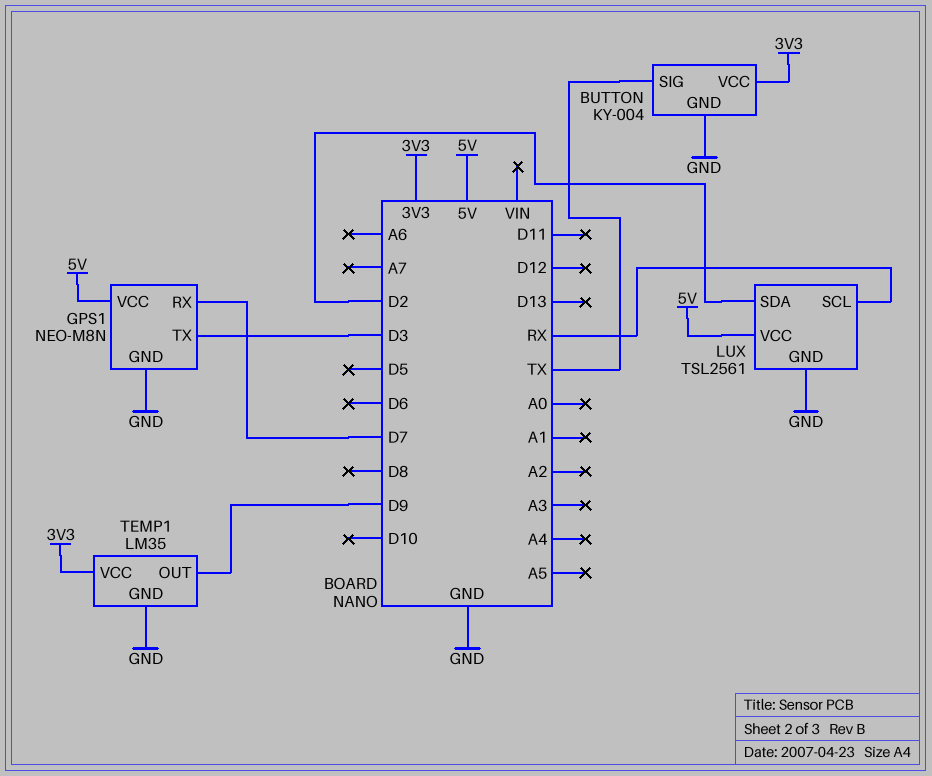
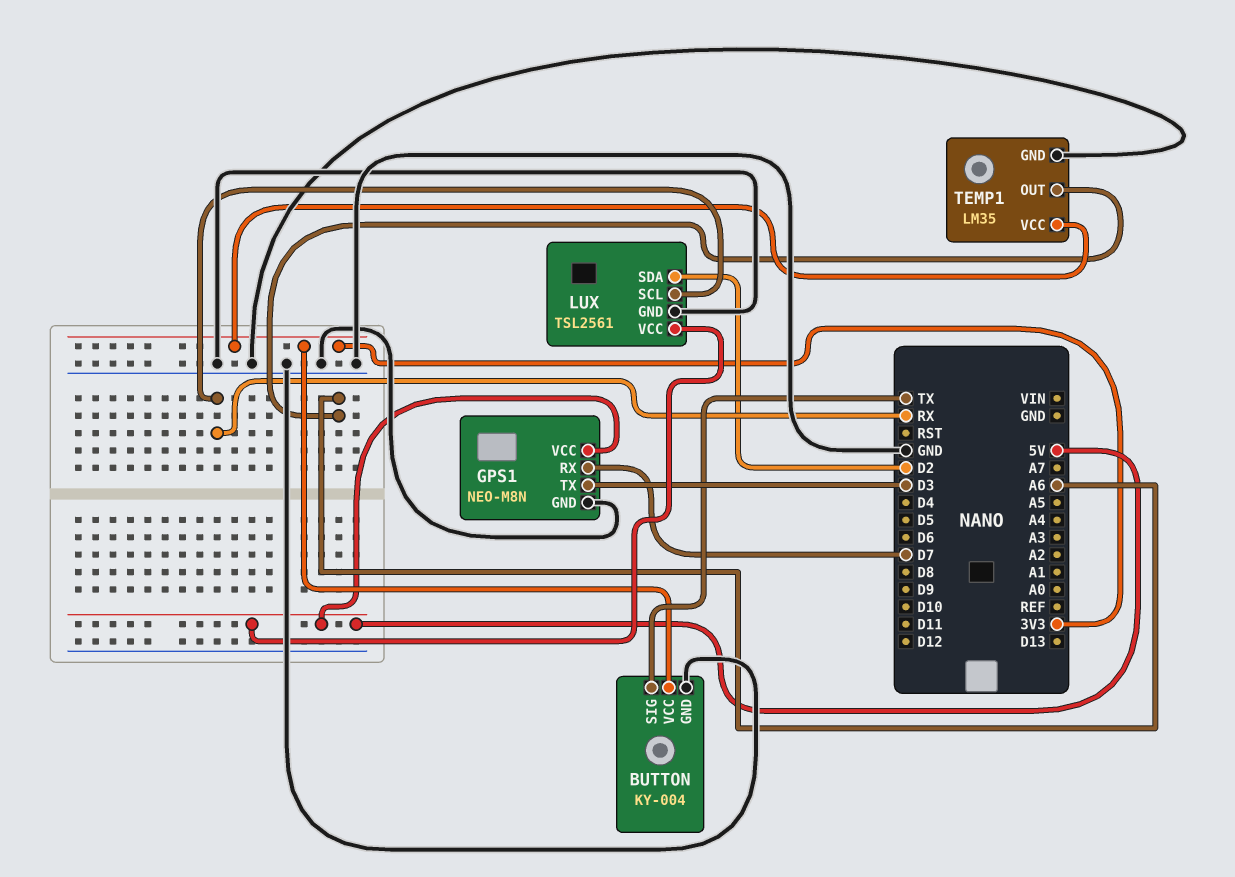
TEMP1 pin OUT: D9 -> A6

